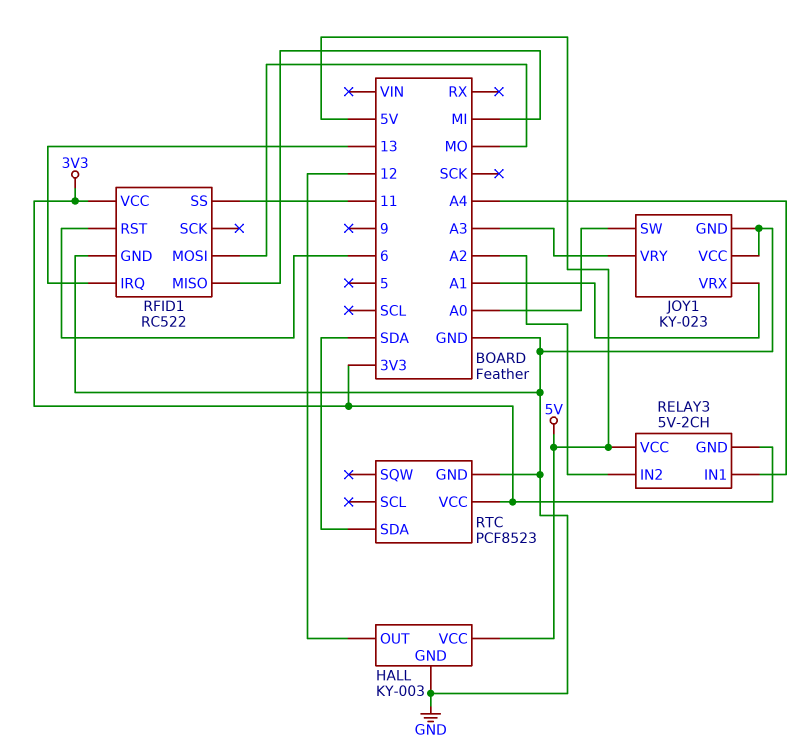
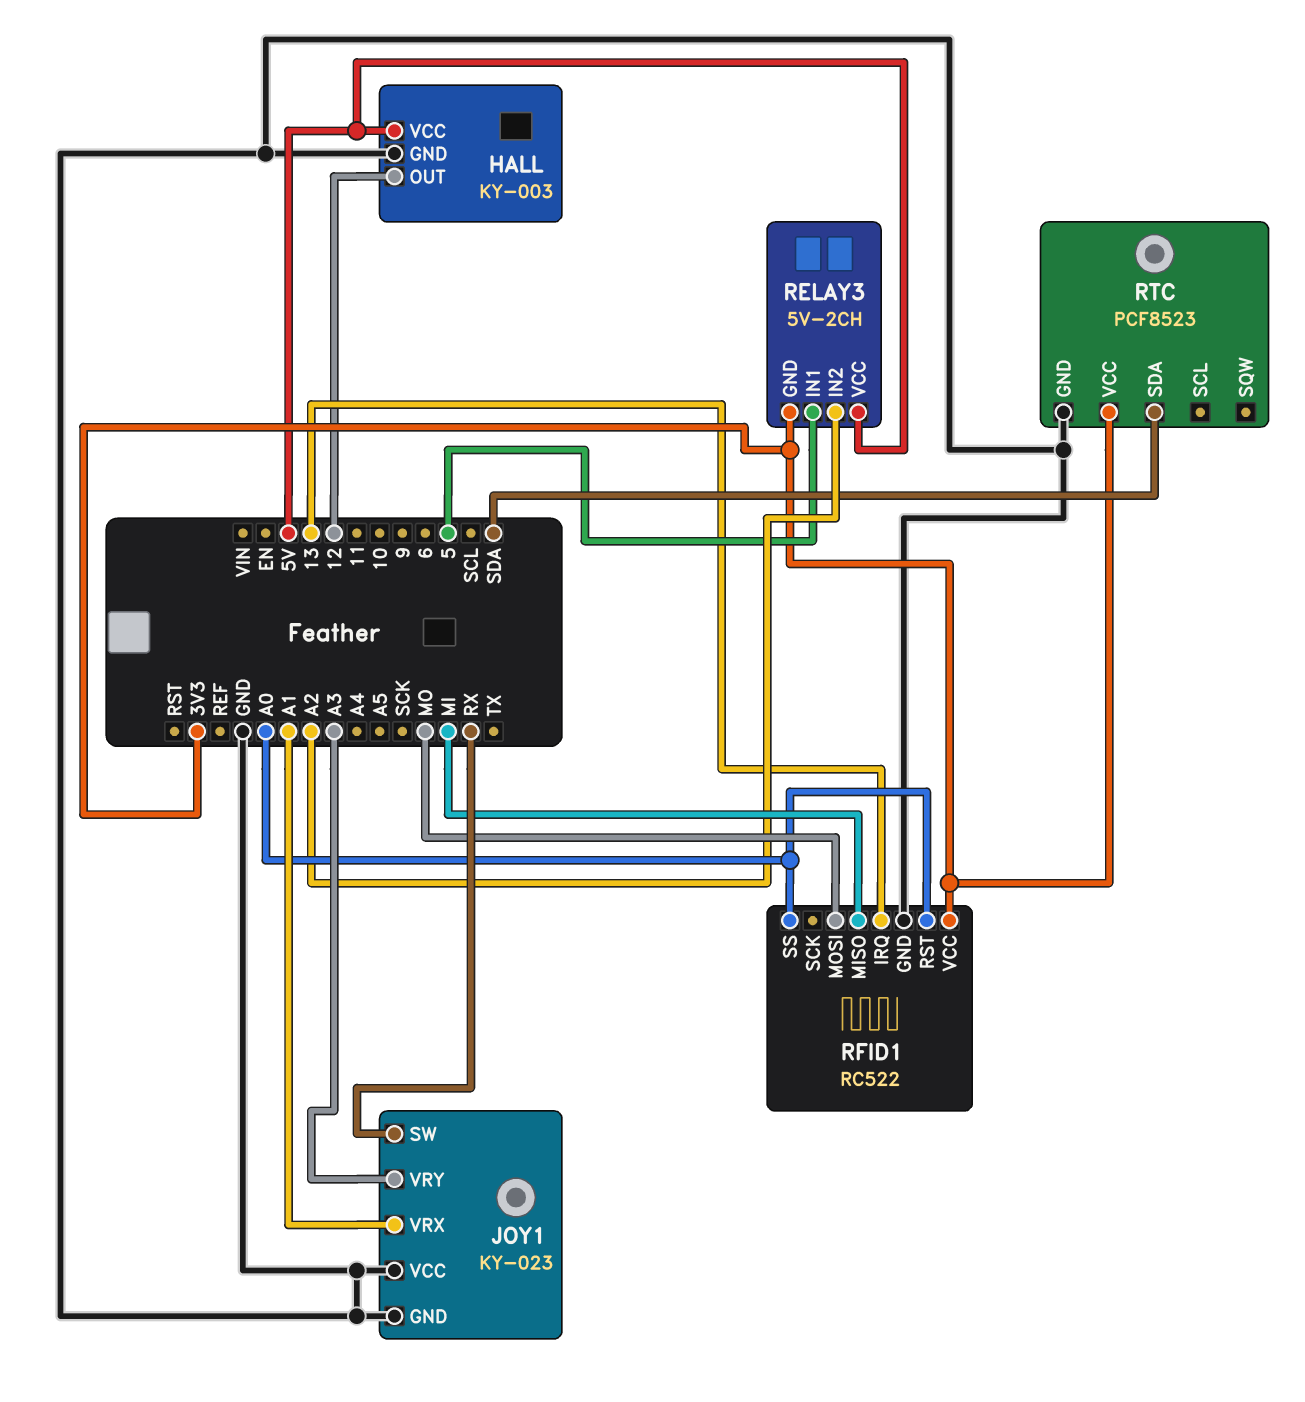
JOY1 pin SW: A0 -> RX
RELAY3 pin IN1: A4 -> 5
RFID1 pin RST: 6 -> A0
RFID1 pin SS: 11 -> A0

